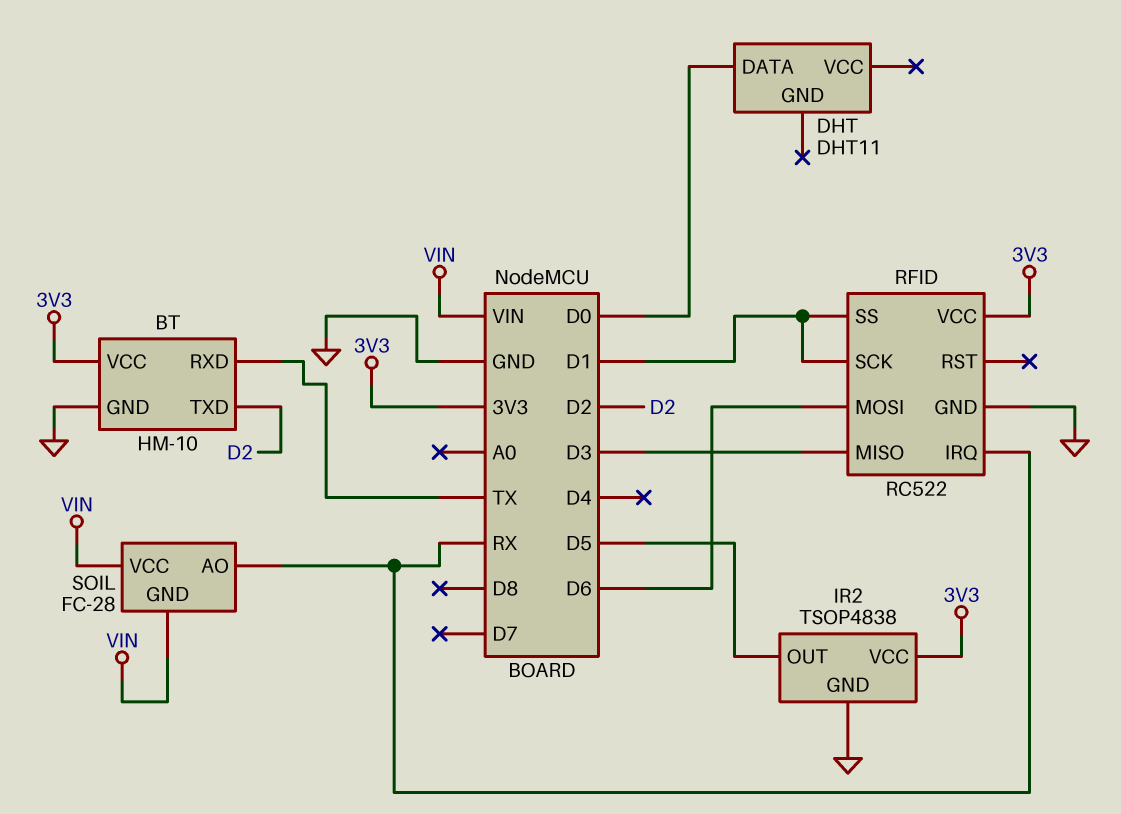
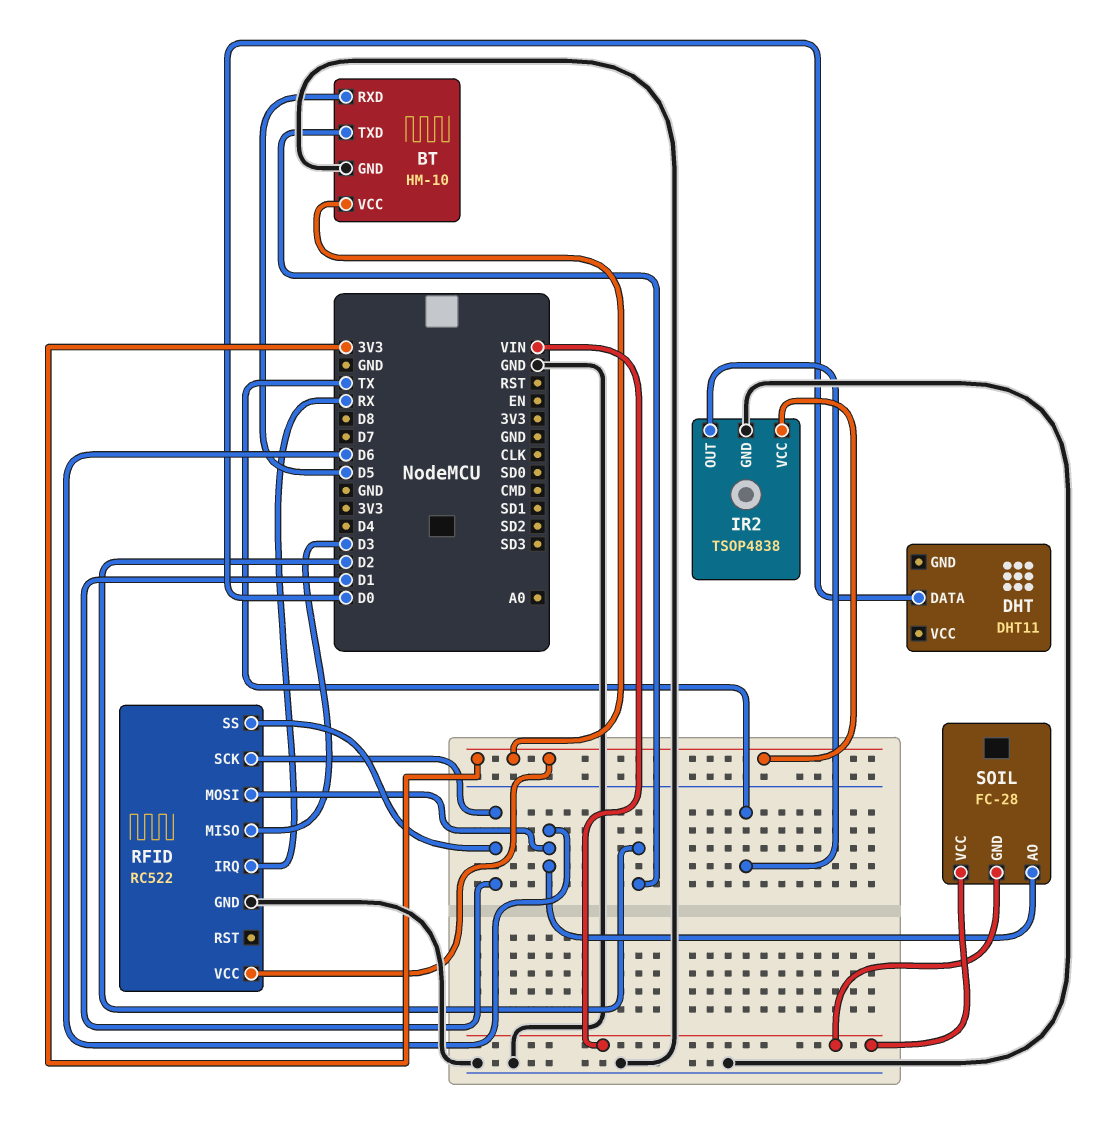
BT pin RXD: TX -> D5
IR2 pin OUT: D5 -> TX
SOIL pin AO: RX -> D6

